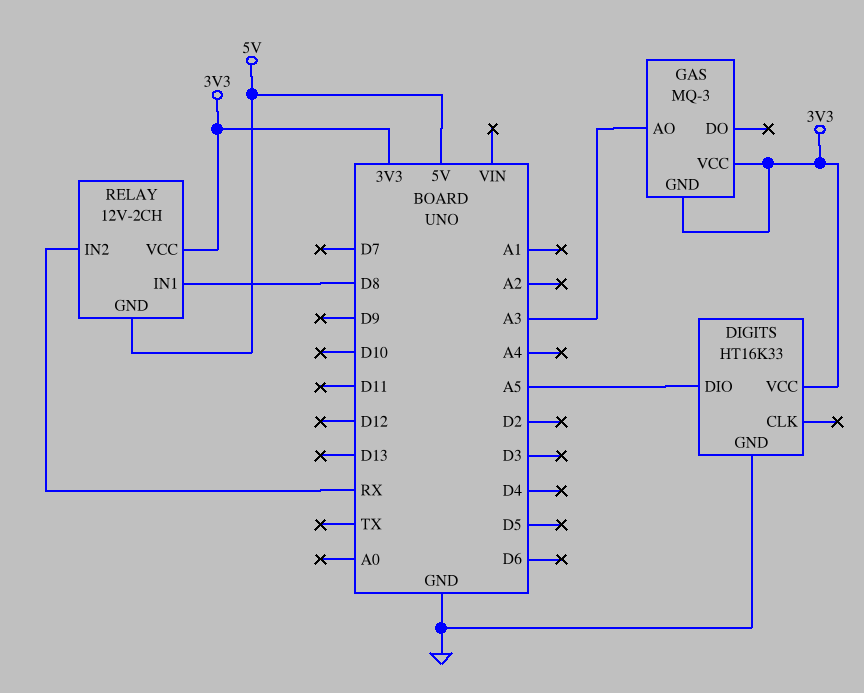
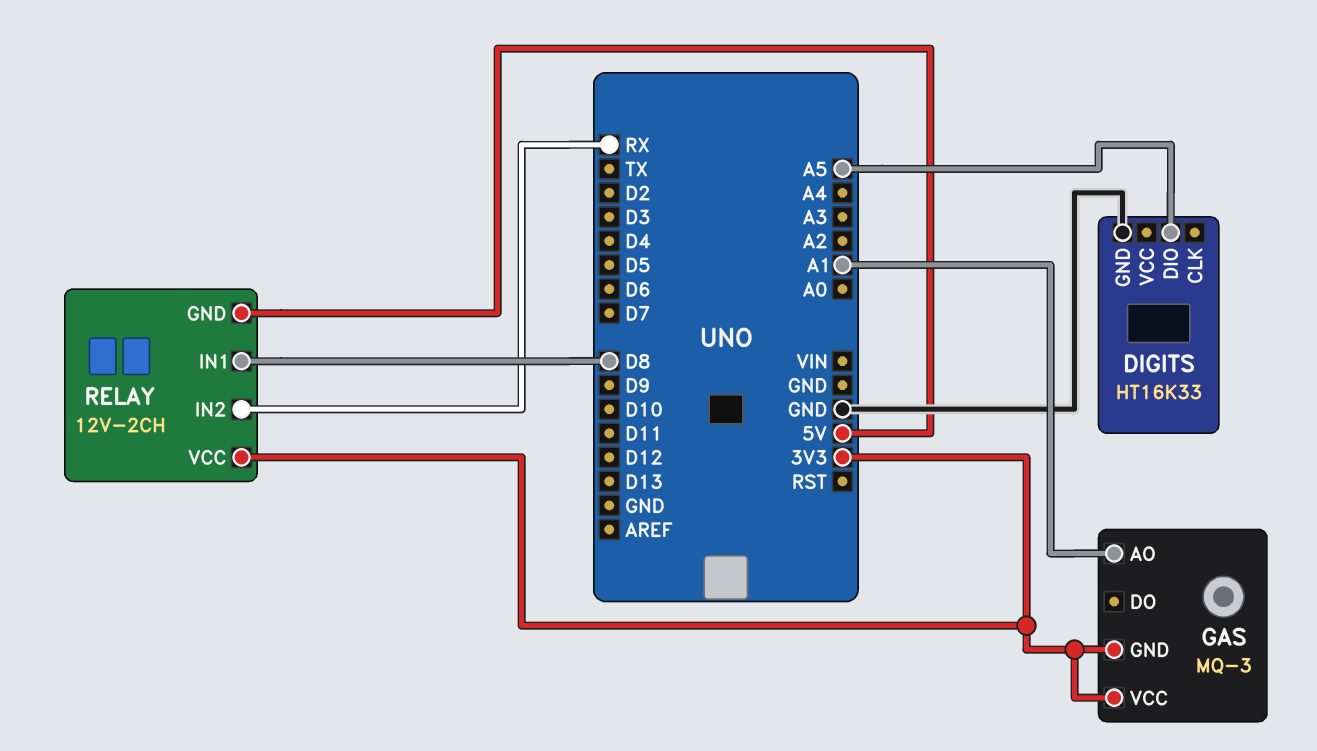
DIGITS pin VCC: 3V3 -> none
GAS pin AO: A3 -> A1

